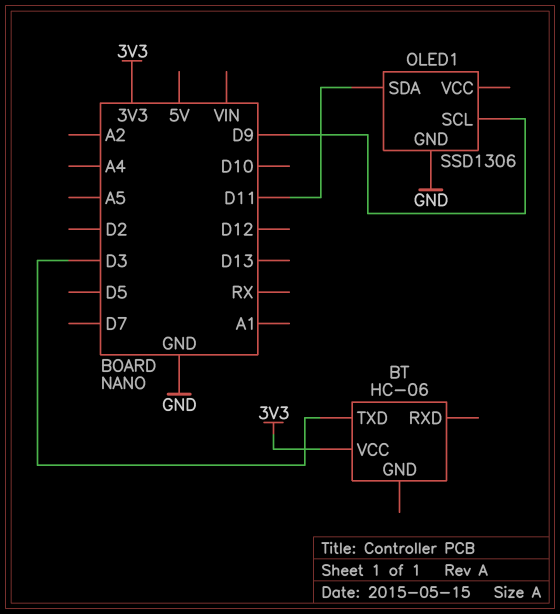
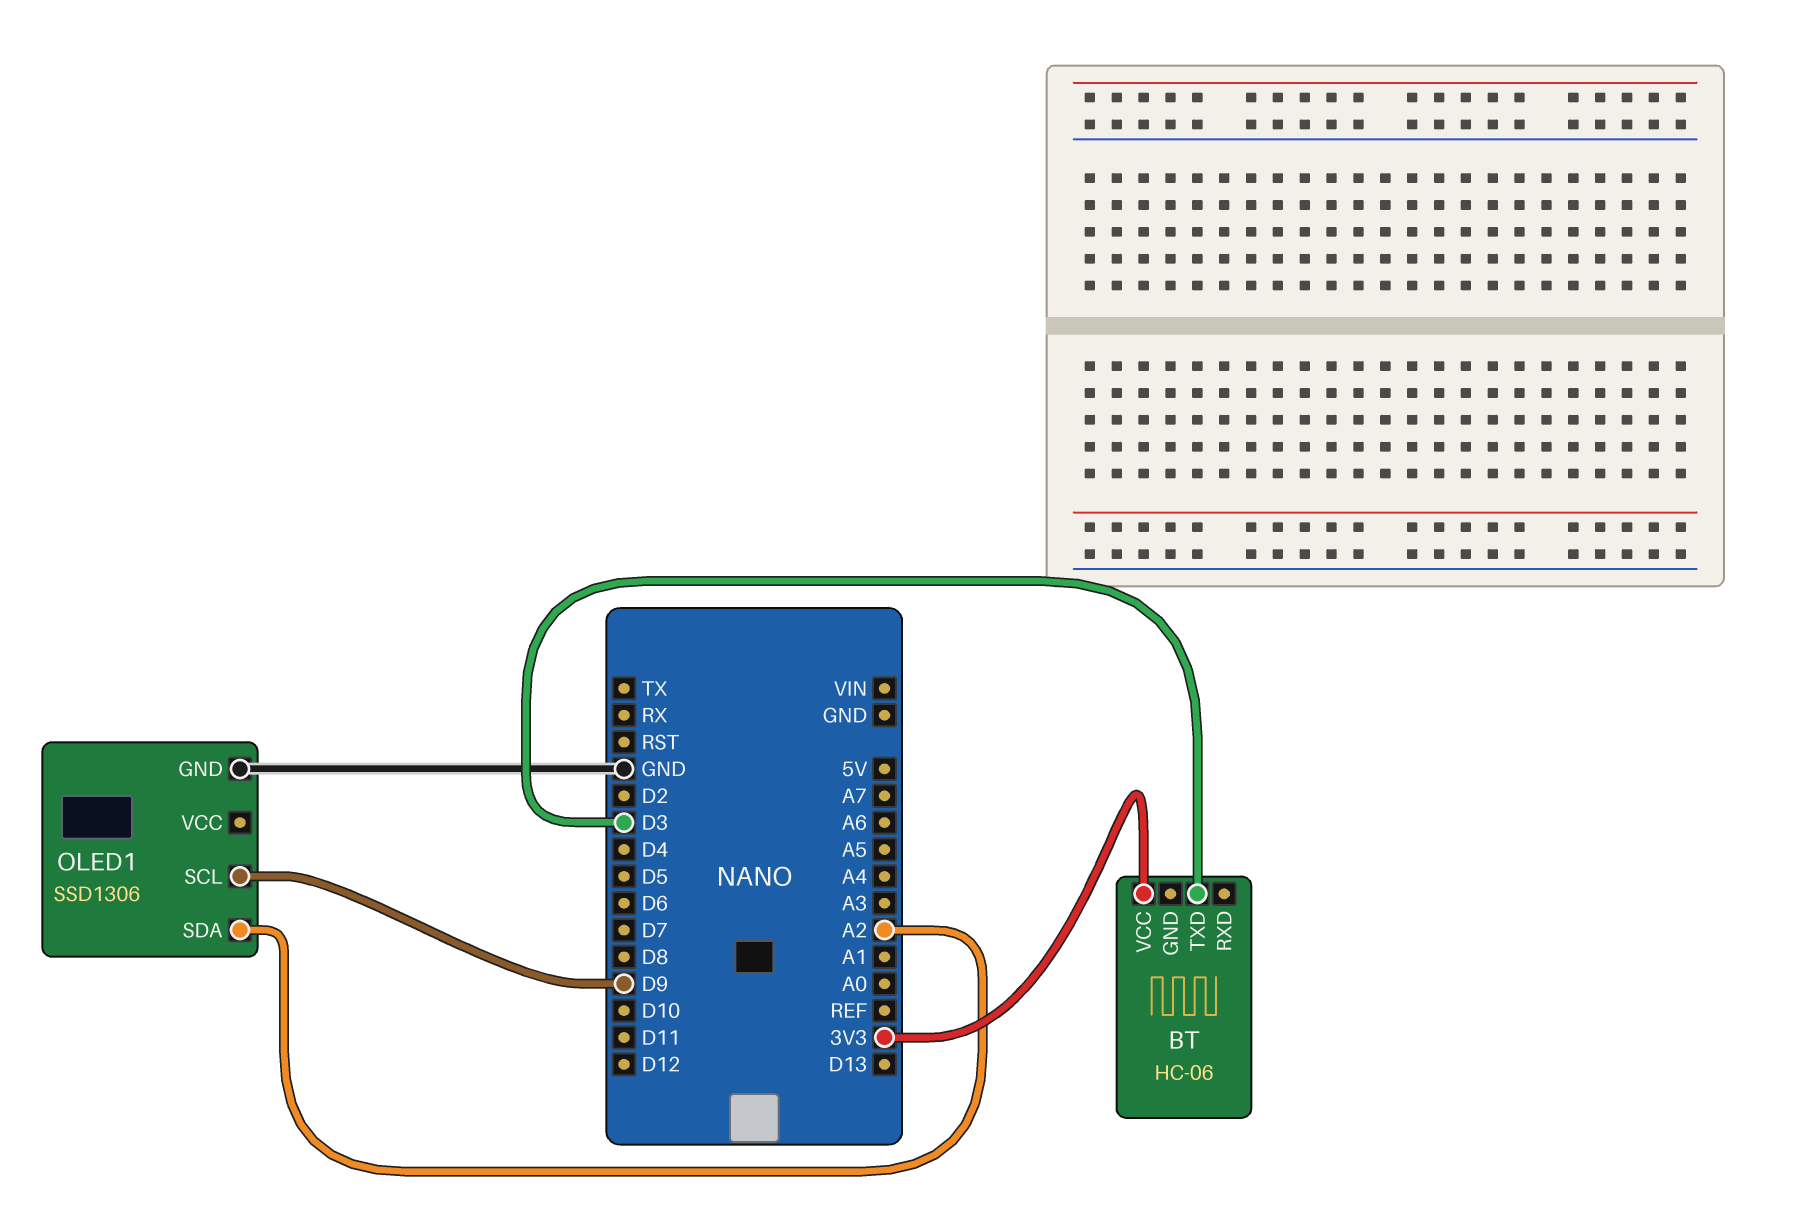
OLED1 pin SDA: D11 -> A2

